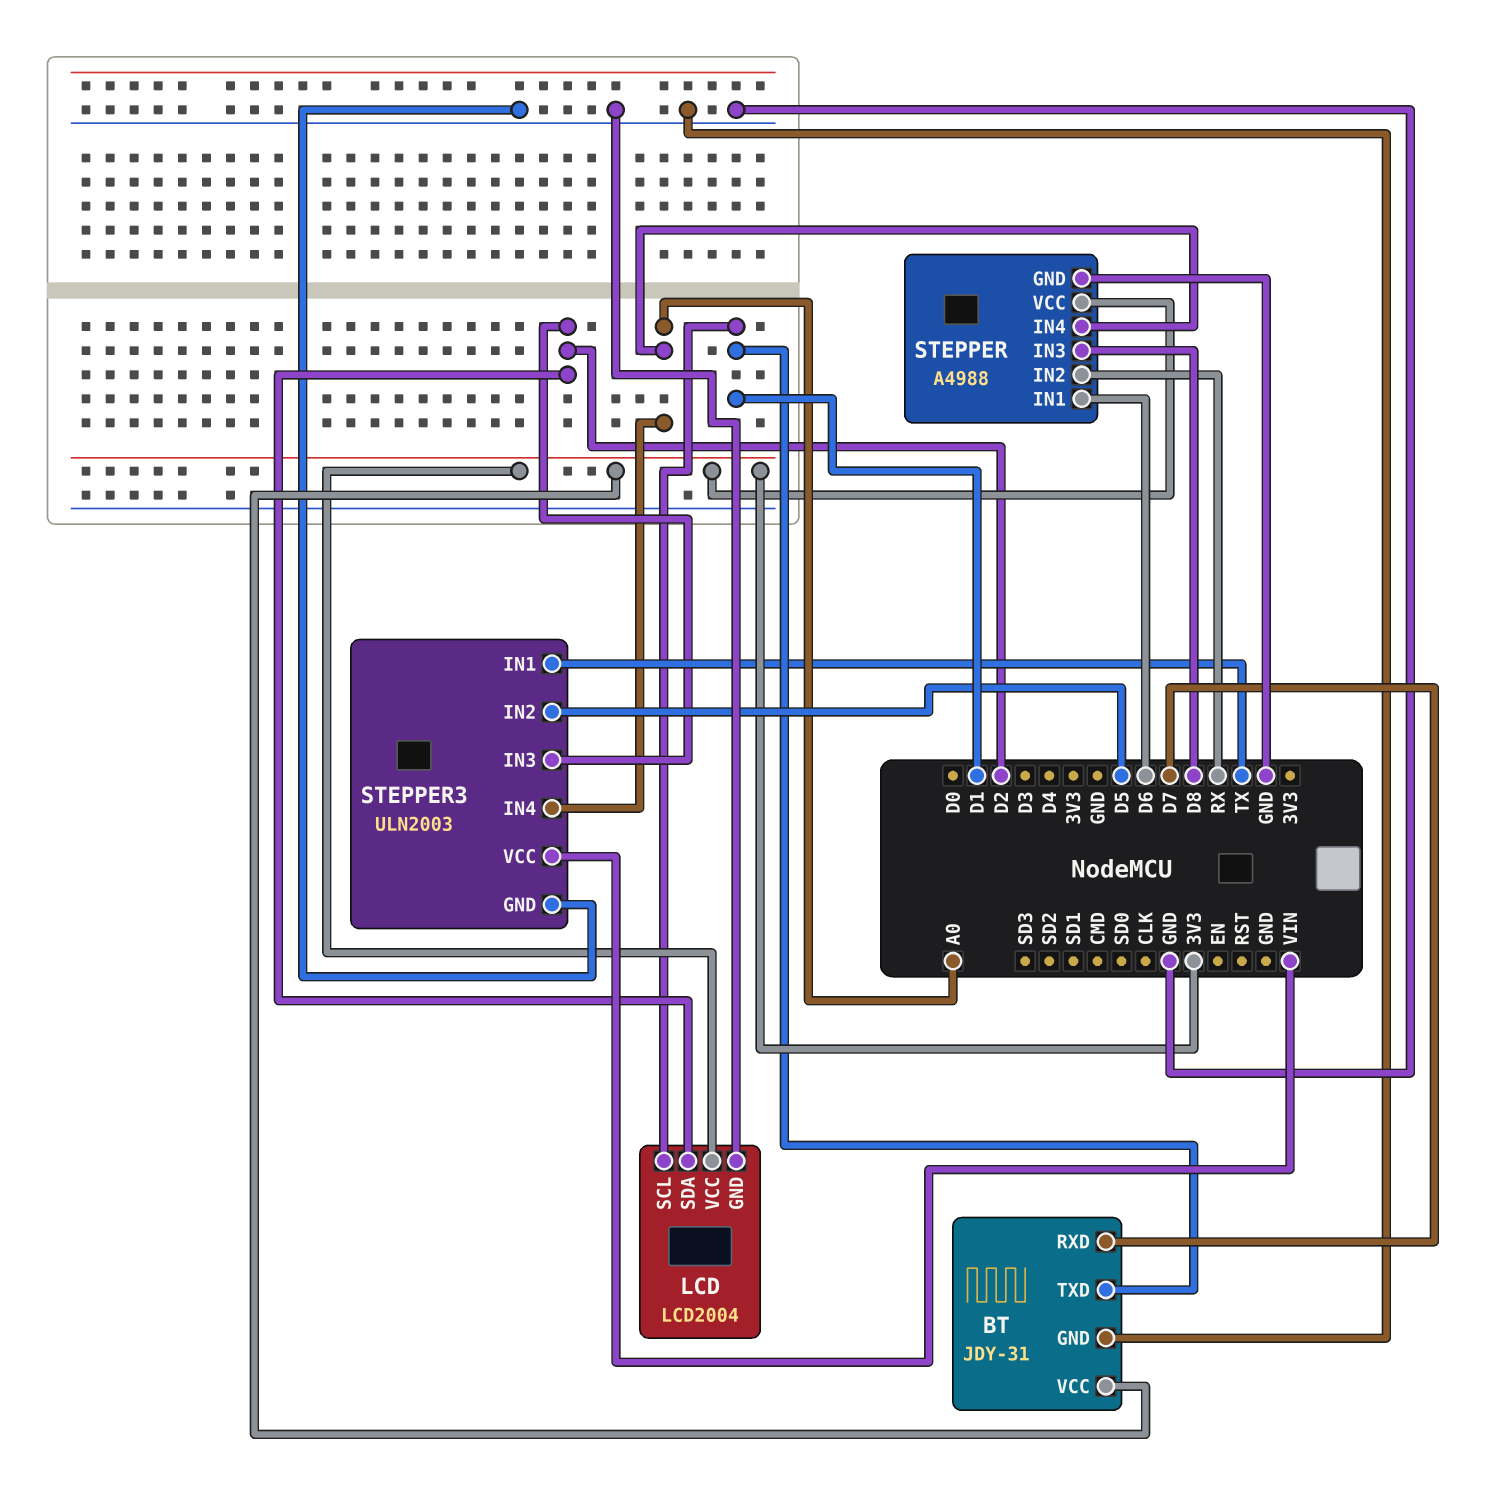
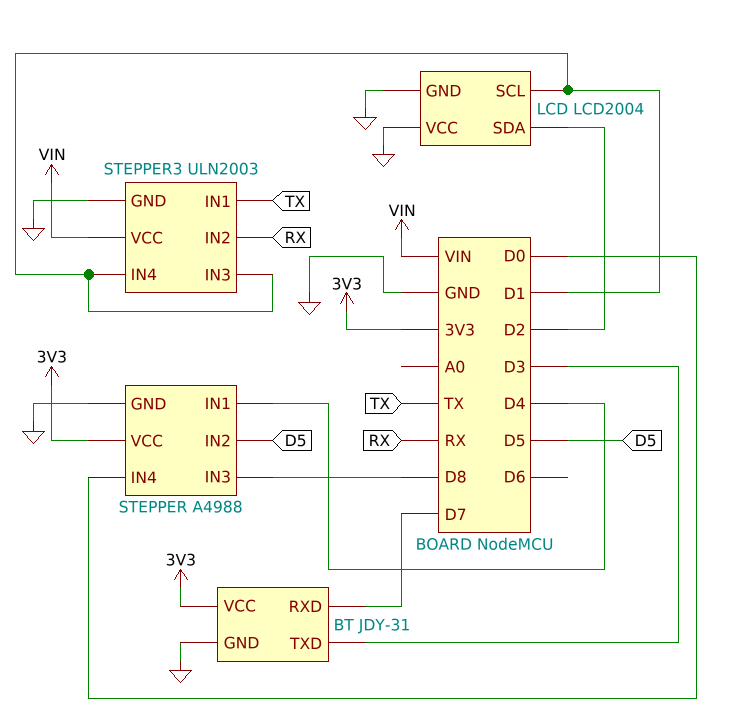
BT pin TXD: D1 -> D3
LCD pin VCC: 3V3 -> GND
STEPPER pin IN1: D6 -> D4
STEPPER pin IN2: RX -> D5
STEPPER pin IN4: A0 -> D0
STEPPER3 pin IN2: D5 -> RX
STEPPER3 pin IN3: D2 -> D1
STEPPER3 pin IN4: A0 -> D1

